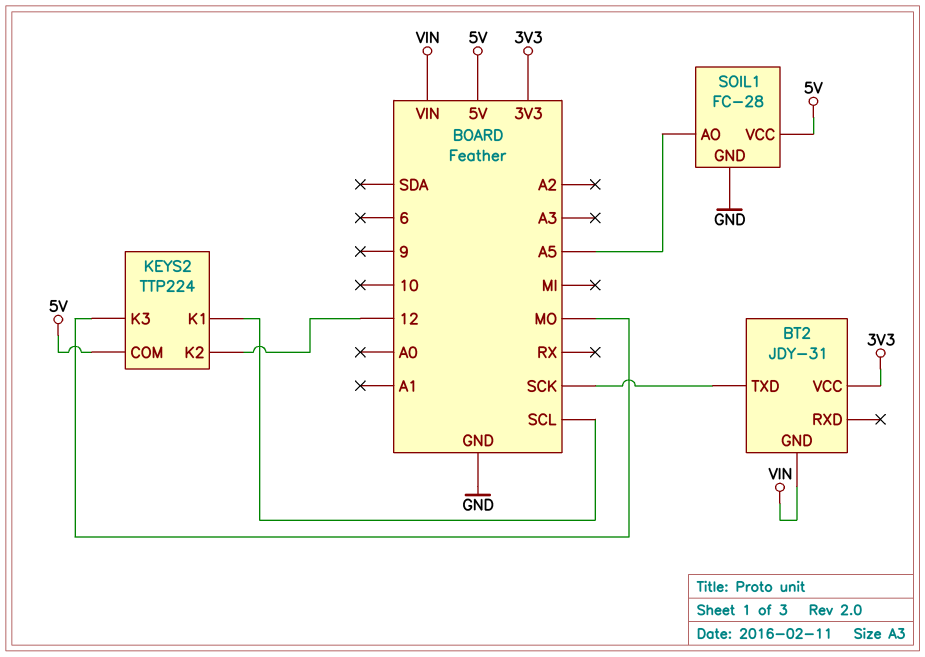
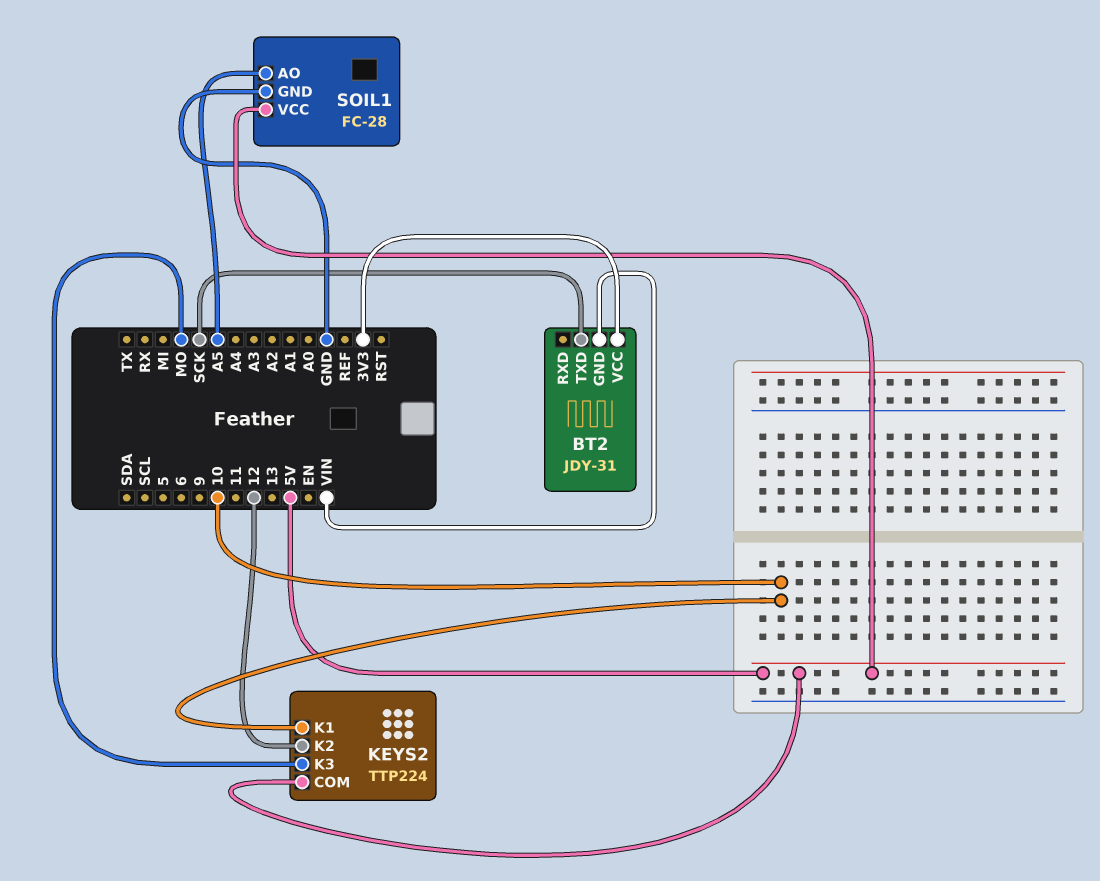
KEYS2 pin K1: SCL -> 10

